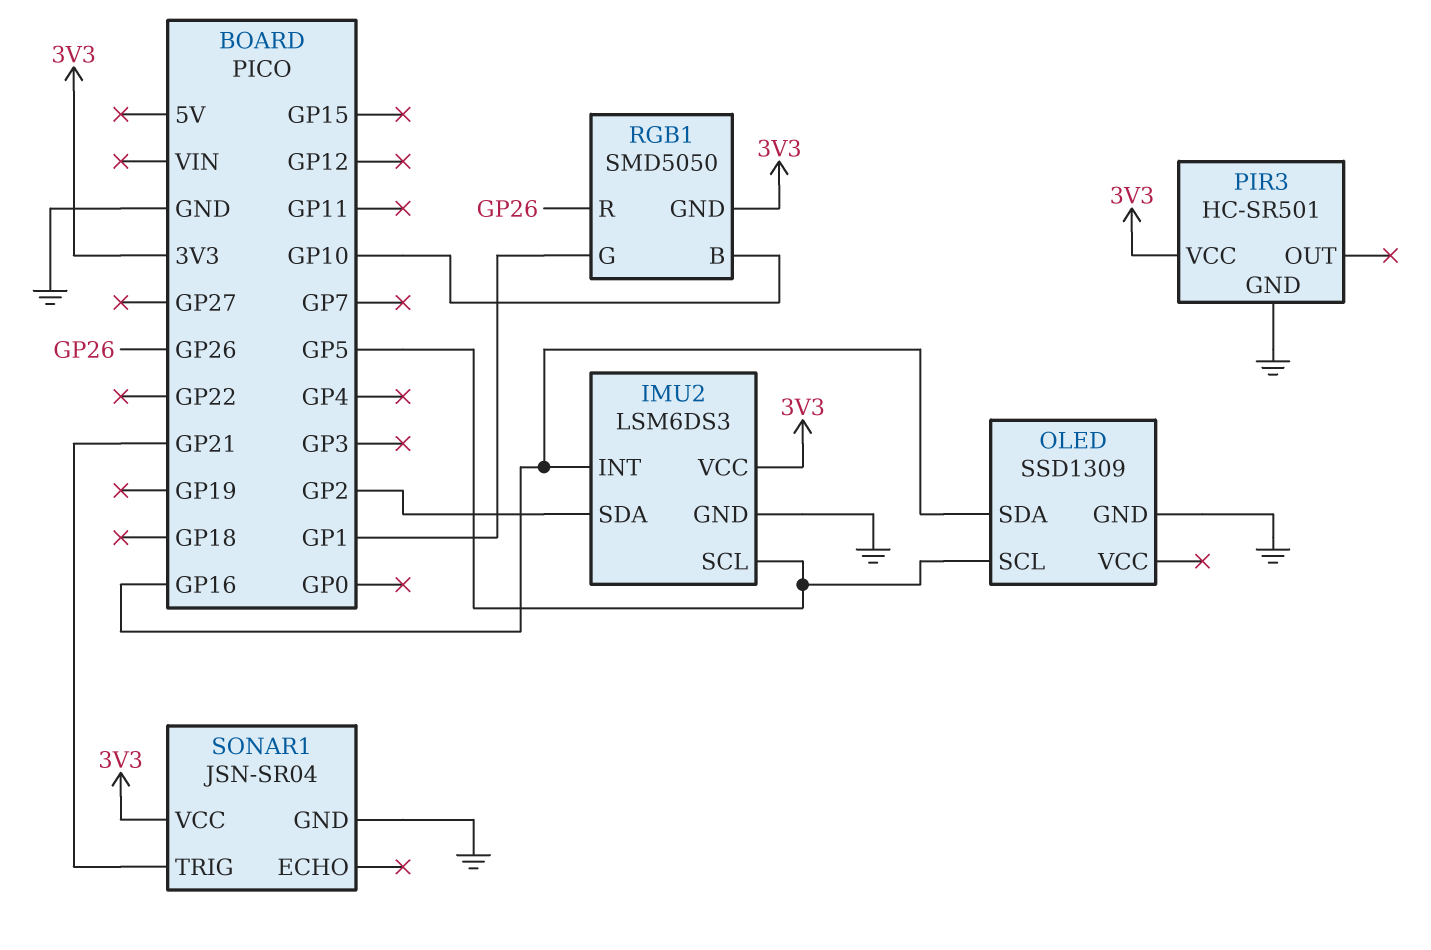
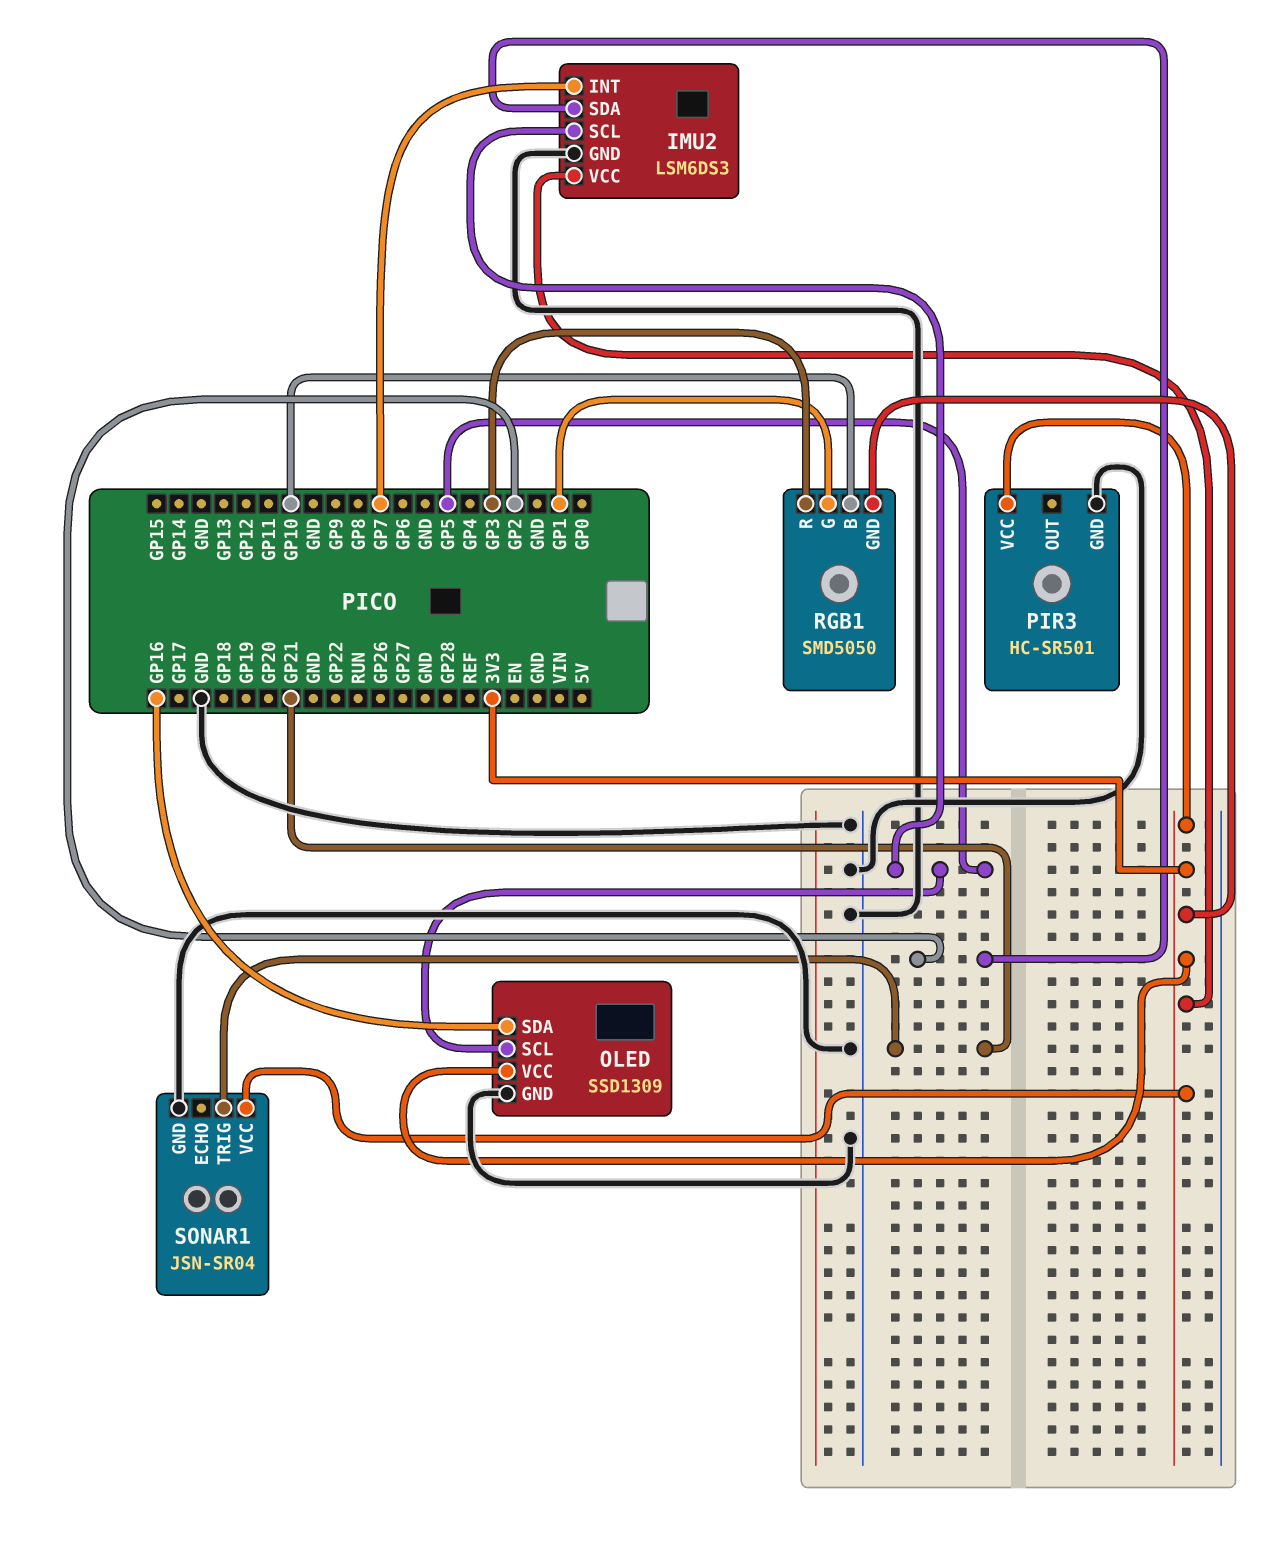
IMU2 pin INT: GP16 -> GP7
OLED pin VCC: none -> 3V3
RGB1 pin R: GP26 -> GP3

